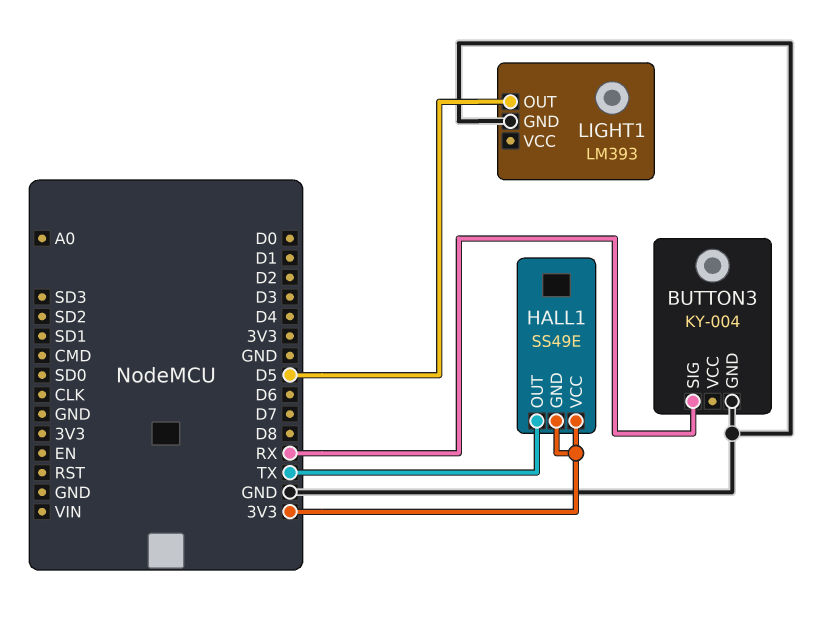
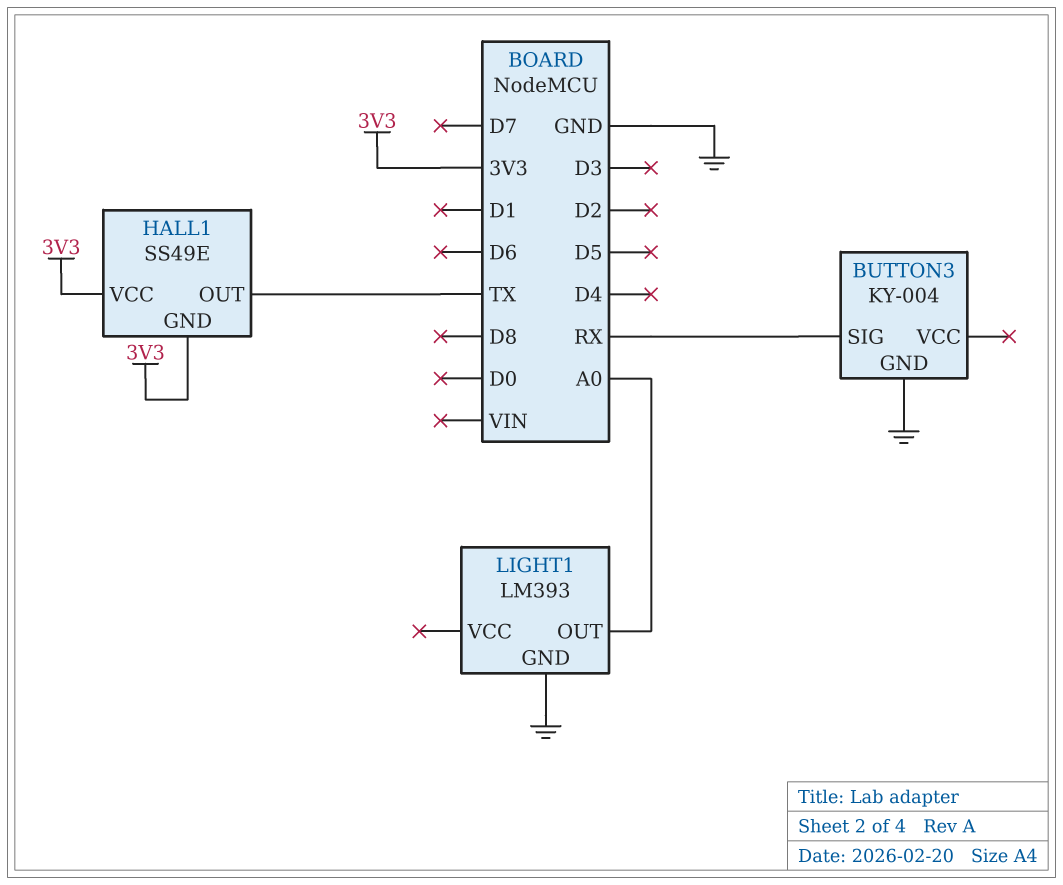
LIGHT1 pin OUT: D5 -> A0

